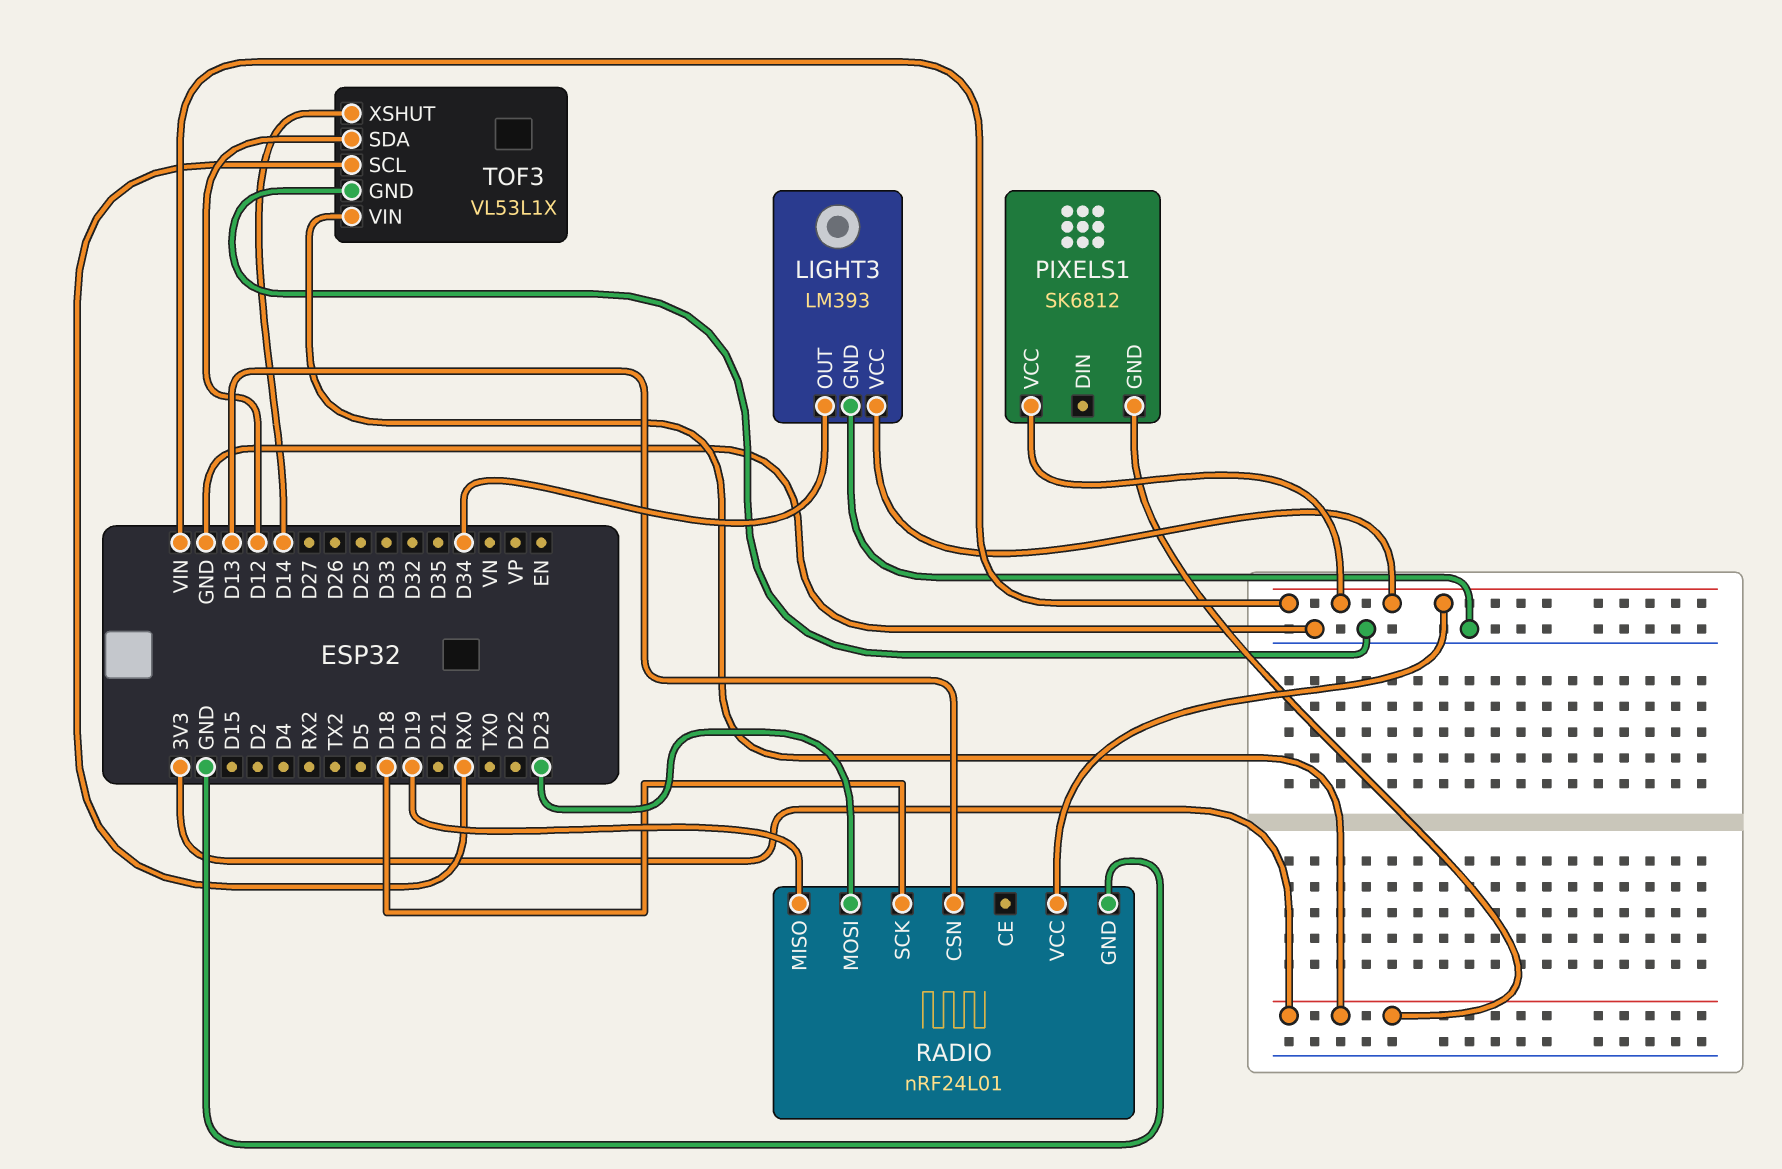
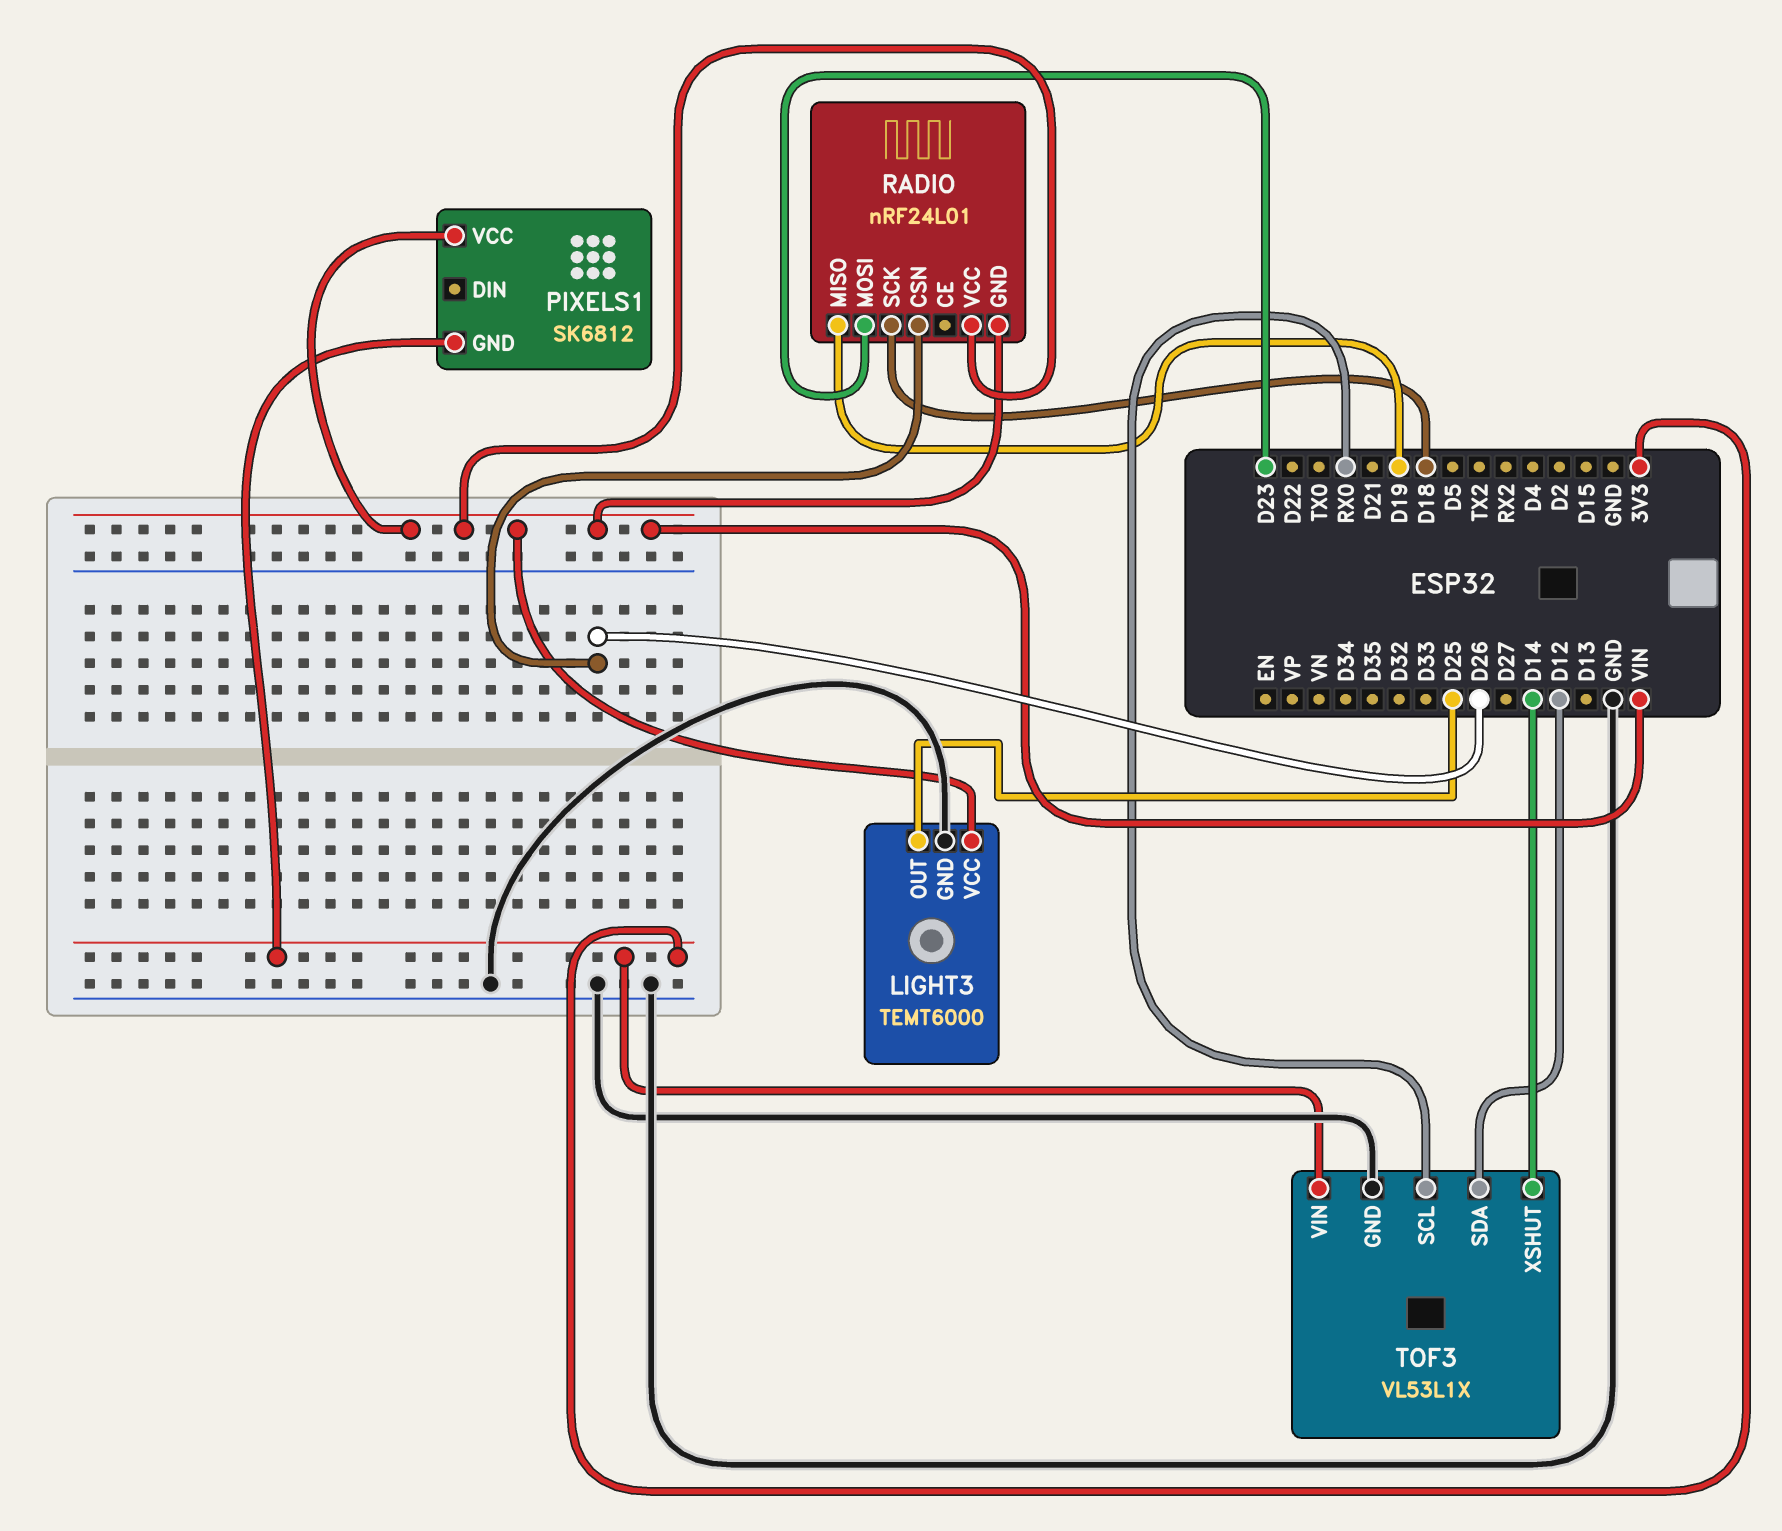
LIGHT3: LM393 -> TEMT6000
LIGHT3 pin OUT: D34 -> D25
RADIO pin CSN: D13 -> D26
RADIO pin GND: GND -> VIN

